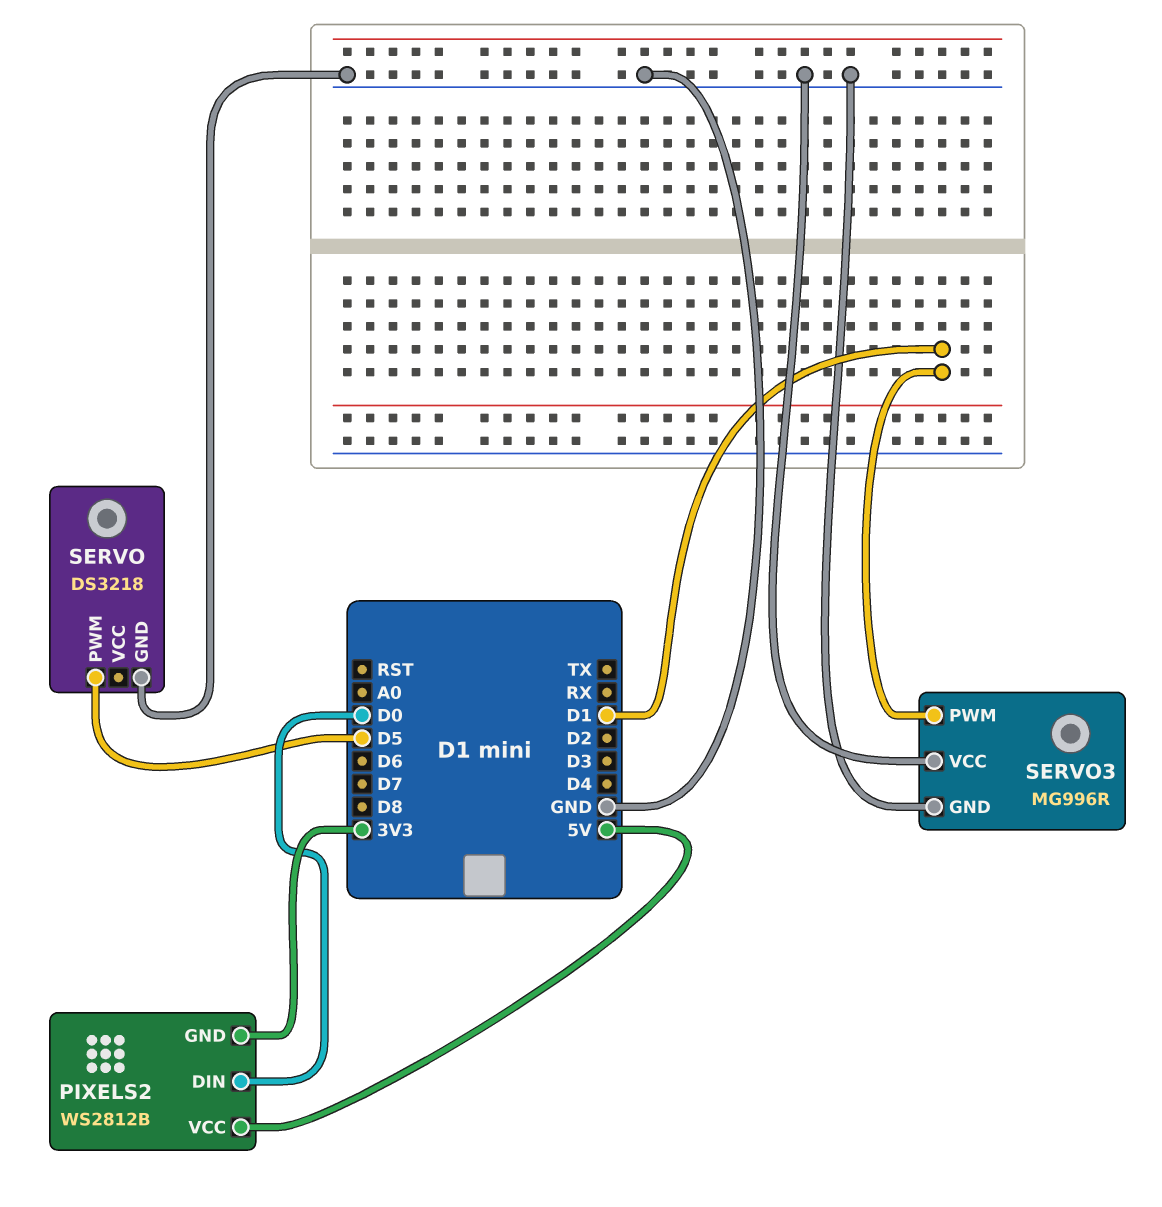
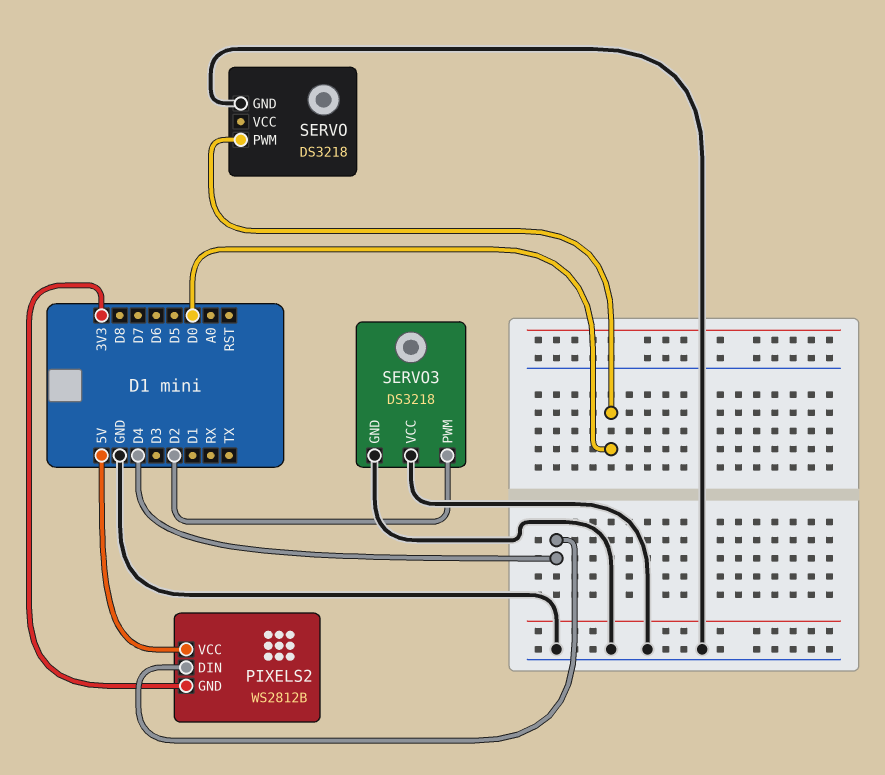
PIXELS2 pin DIN: D0 -> D4
SERVO pin PWM: D5 -> D0
SERVO3: MG996R -> DS3218
SERVO3 pin PWM: D1 -> D2

